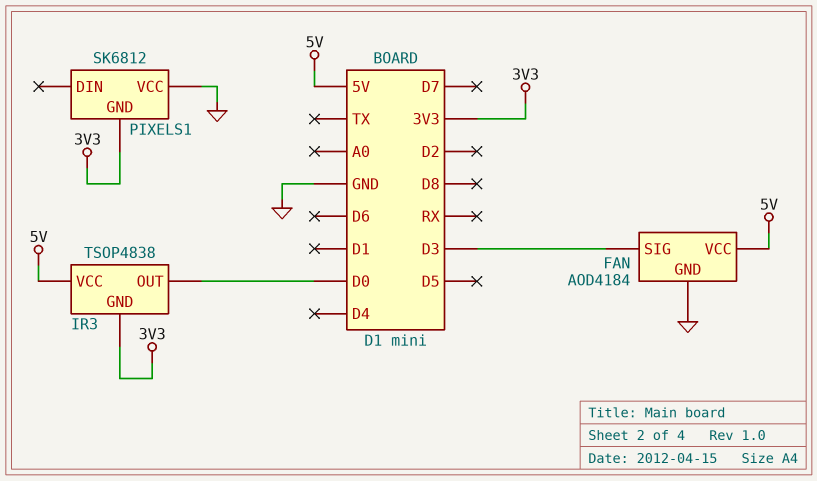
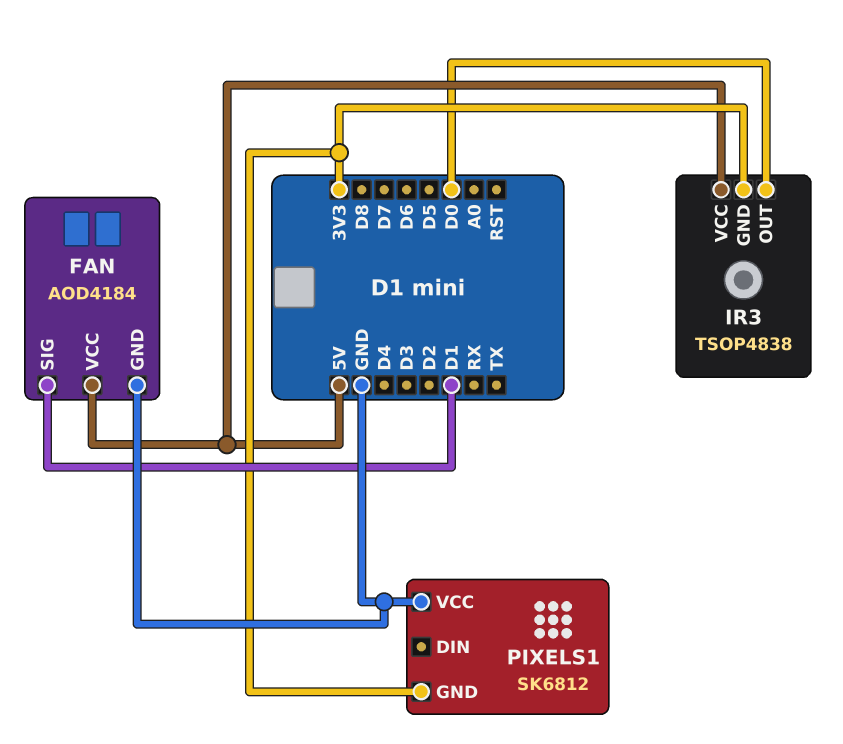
FAN pin SIG: D3 -> D1

